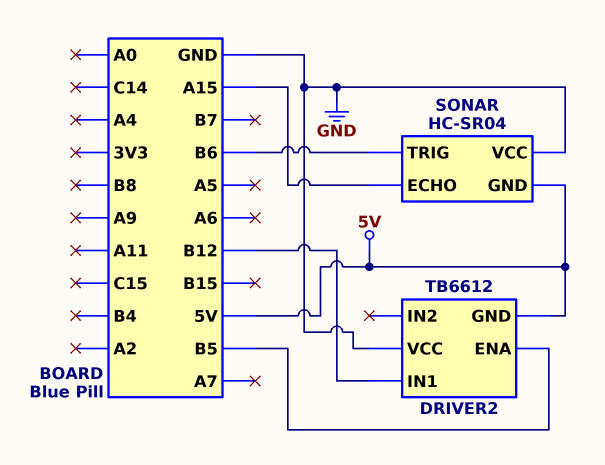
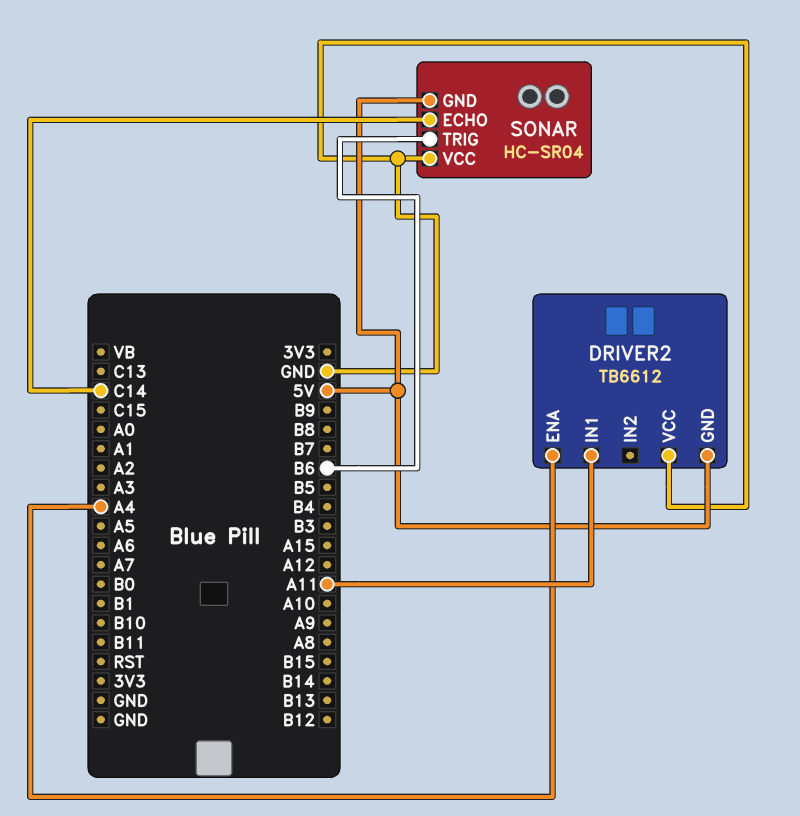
DRIVER2 pin ENA: B5 -> A4
DRIVER2 pin IN1: B12 -> A11
SONAR pin ECHO: A15 -> C14

